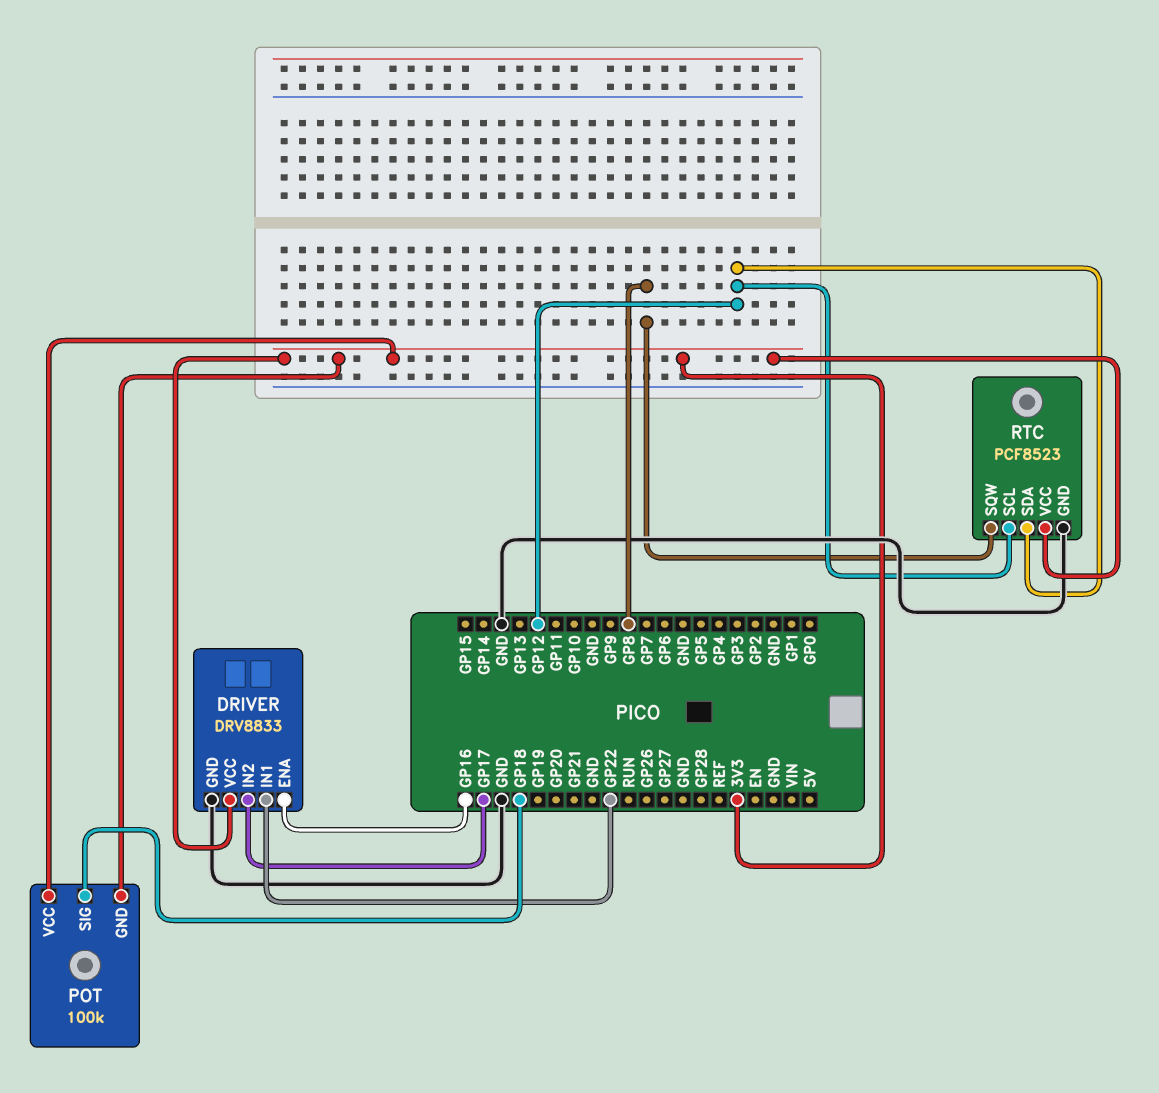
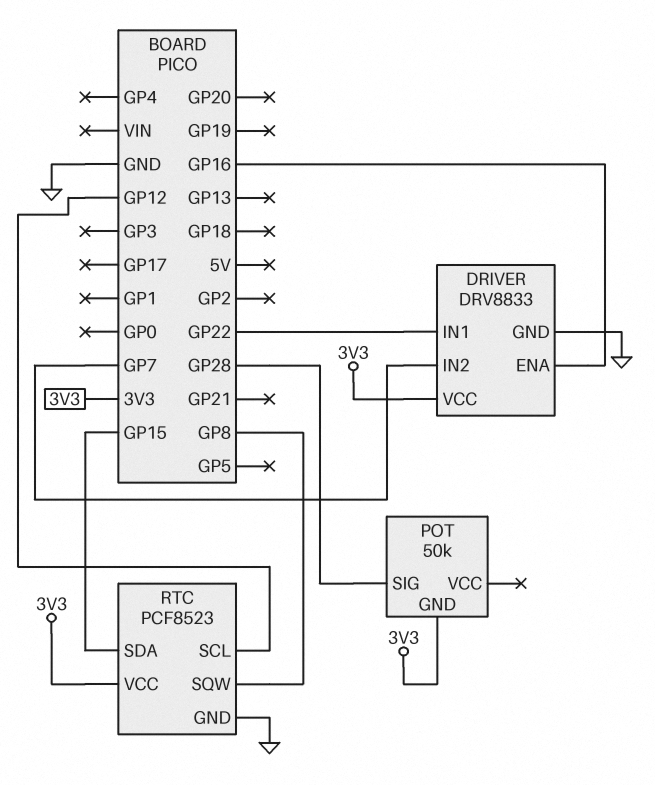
DRIVER pin IN2: GP17 -> GP7
POT: 100k -> 50k
POT pin SIG: GP18 -> GP28
POT pin VCC: 3V3 -> none
RTC pin SDA: GP12 -> GP15

